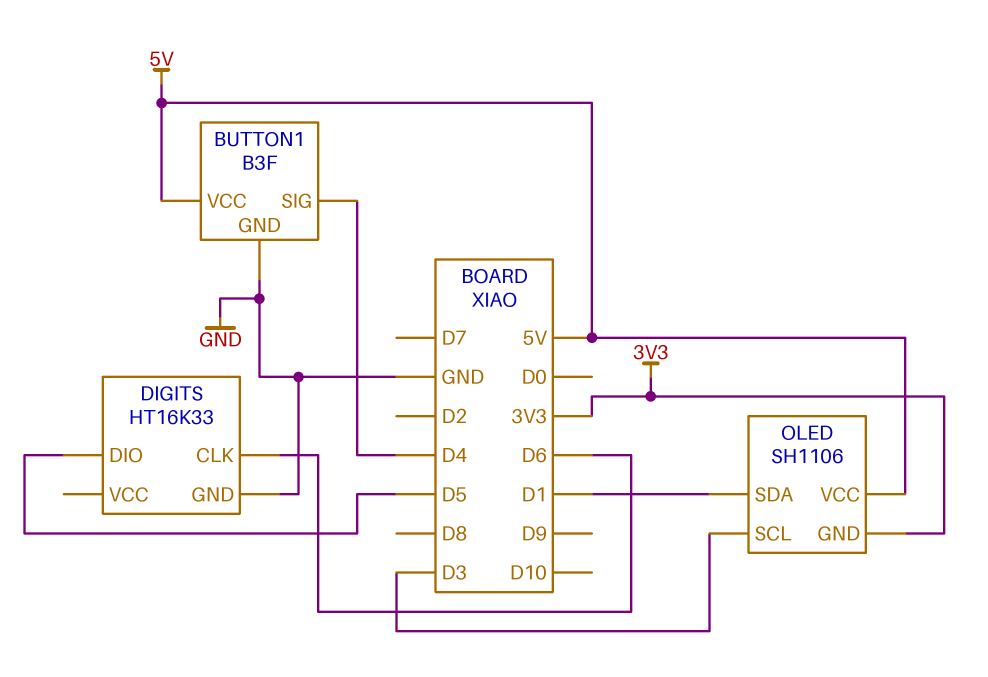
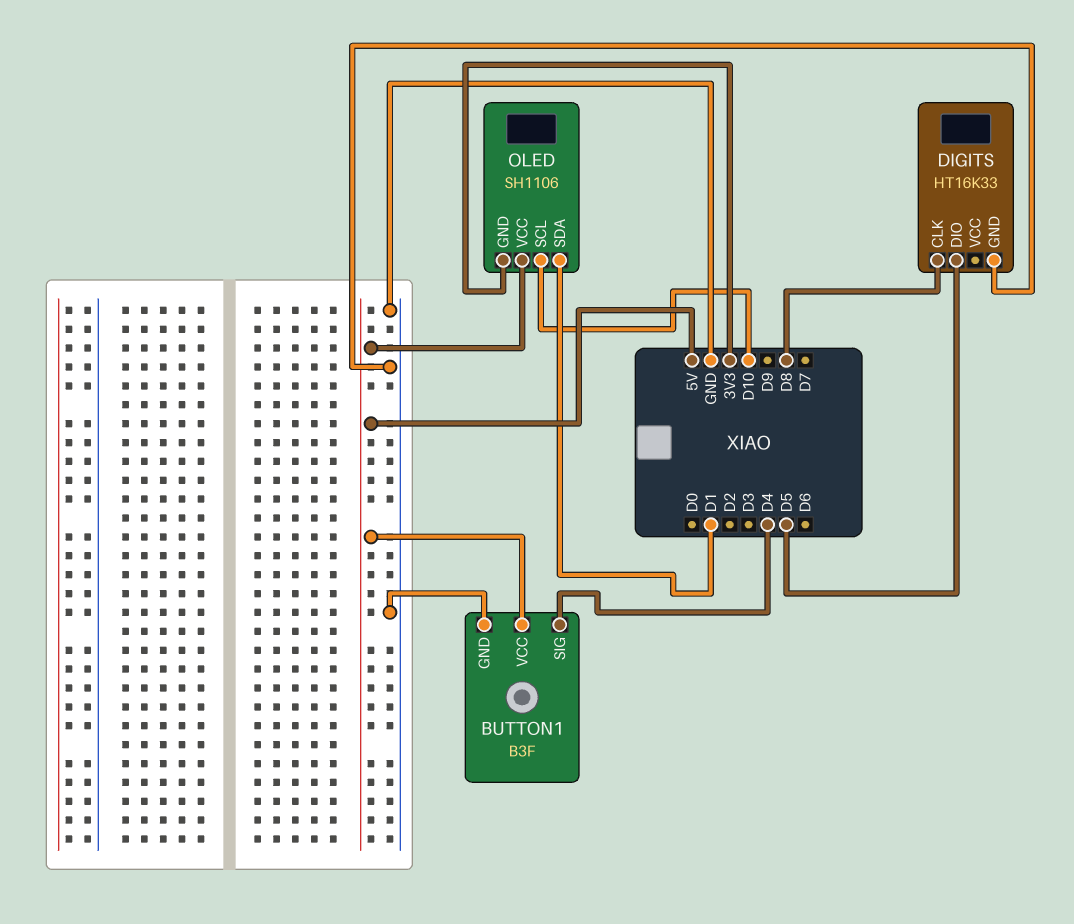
DIGITS pin CLK: D6 -> D8
OLED pin SCL: D3 -> D10

